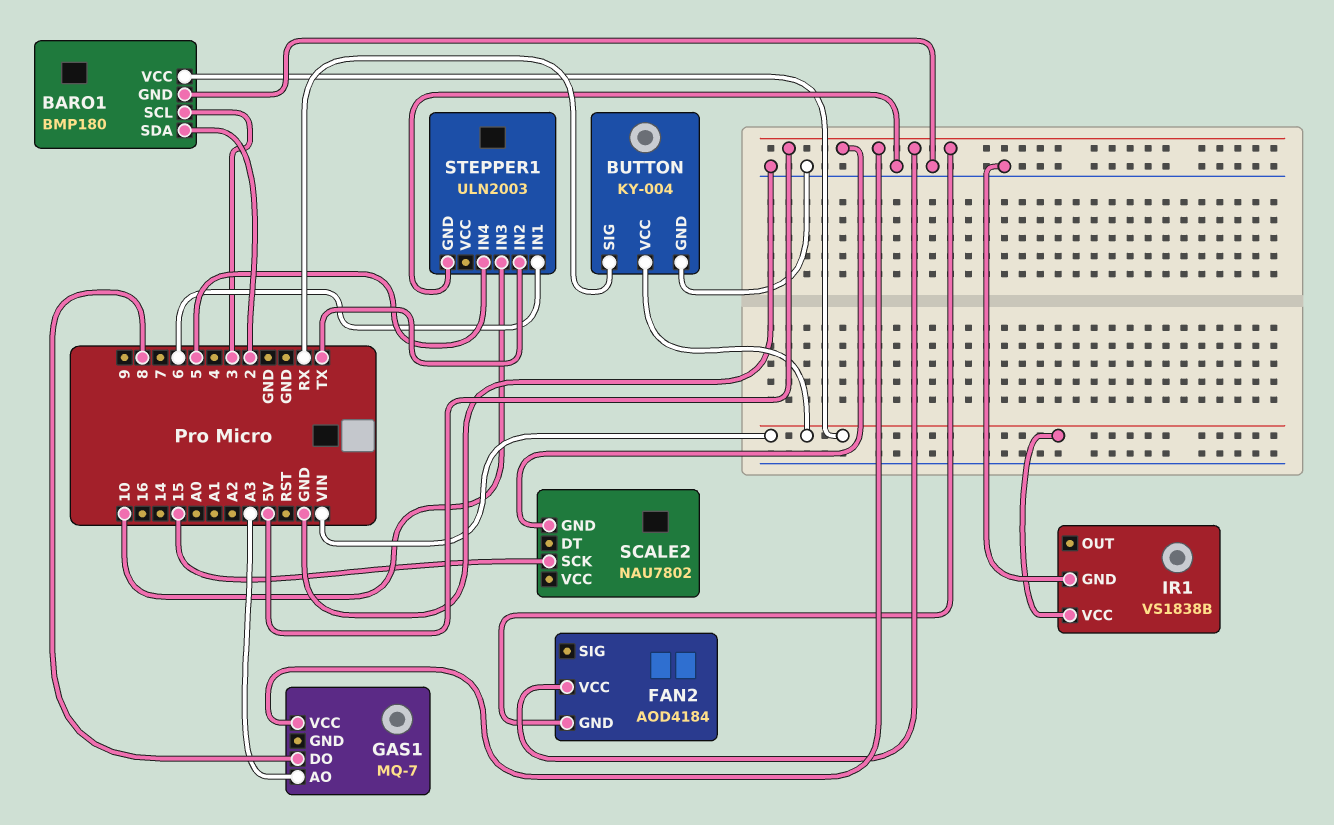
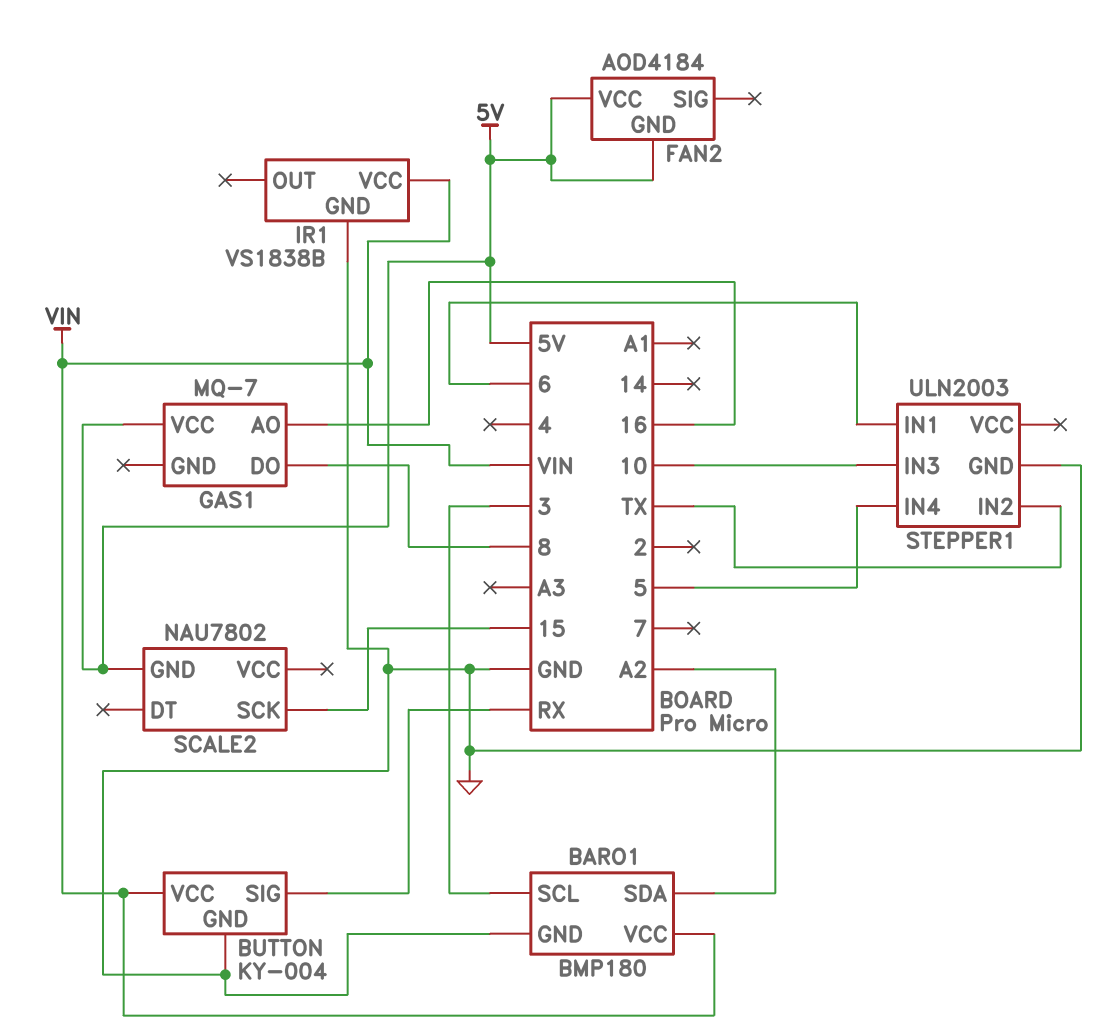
BARO1 pin SDA: 2 -> A2
GAS1 pin AO: A3 -> 16

